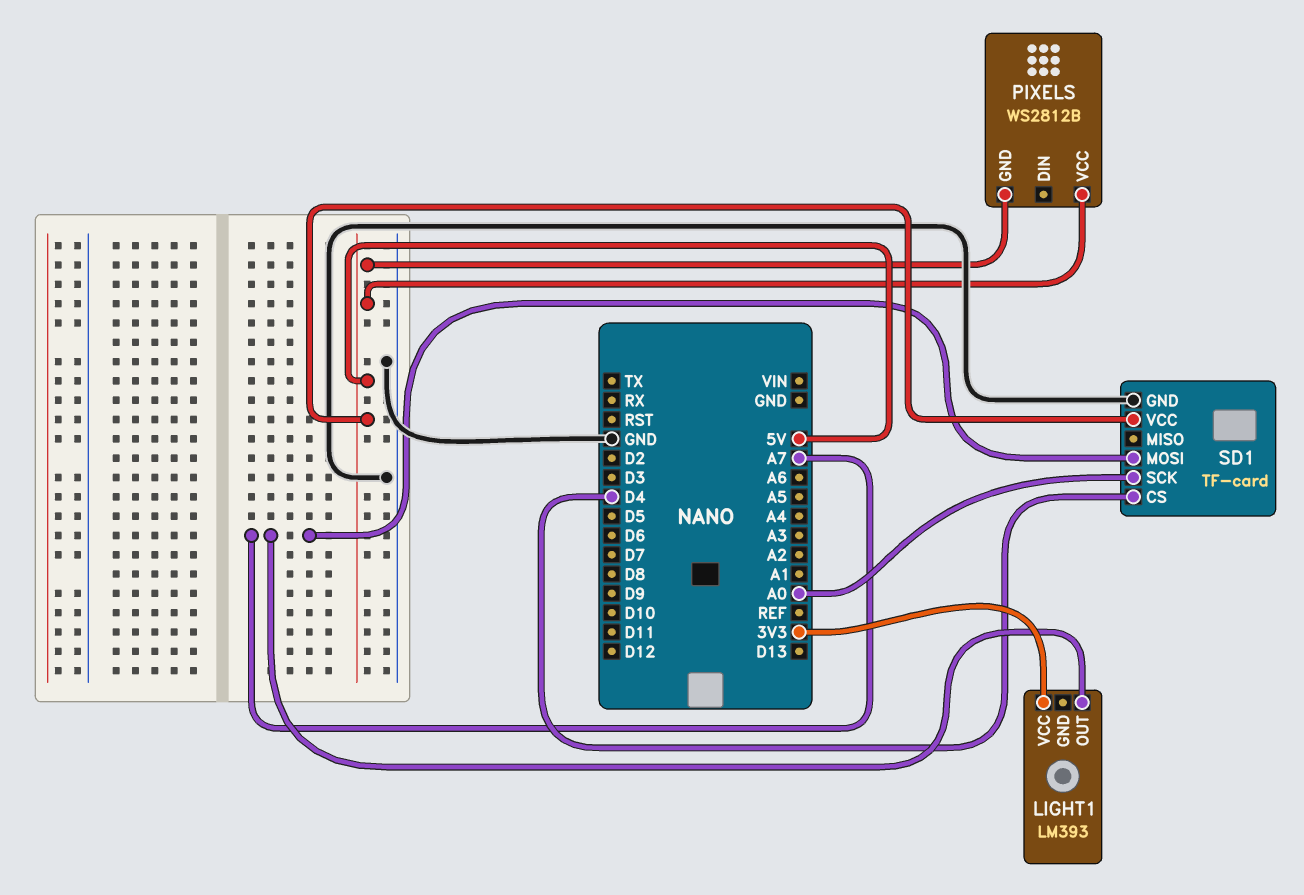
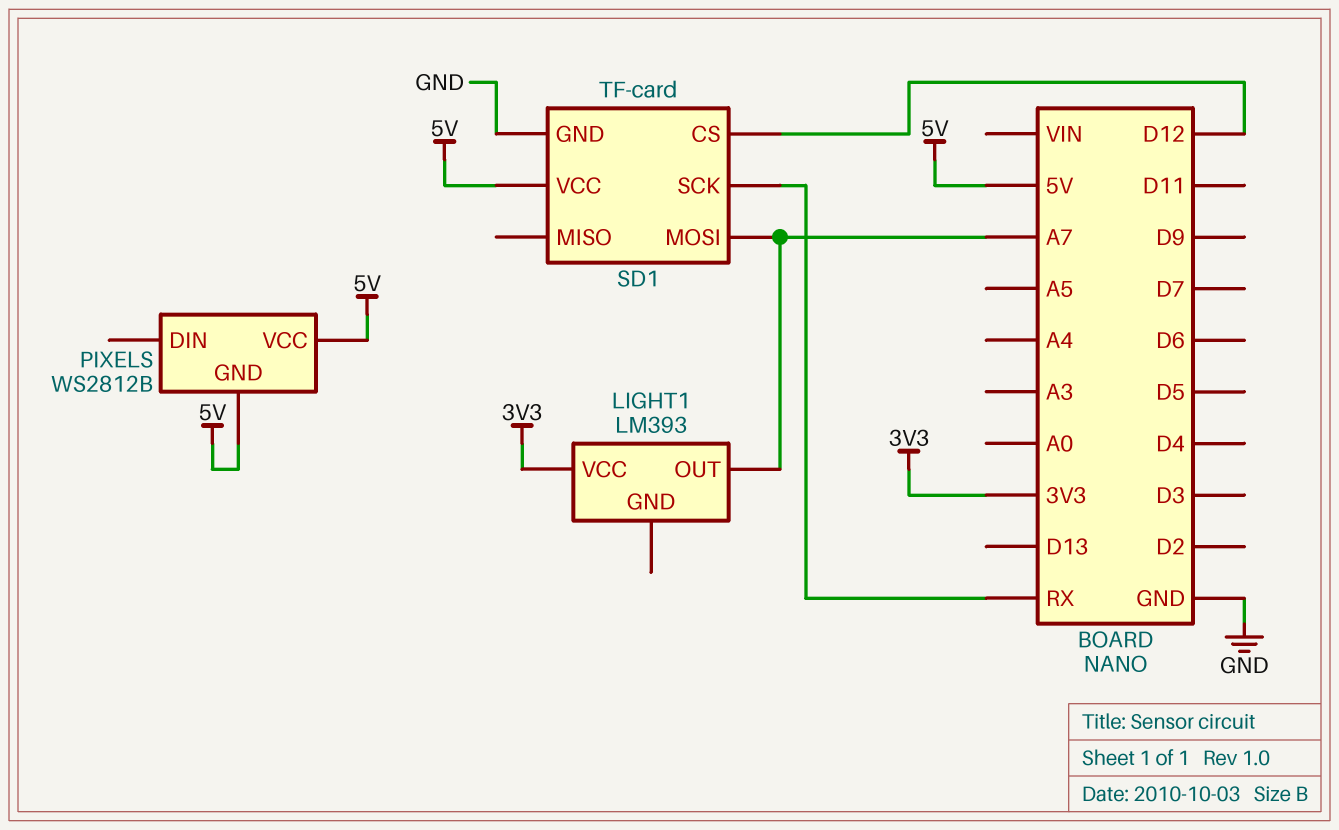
SD1 pin CS: D4 -> D12
SD1 pin SCK: A0 -> RX

